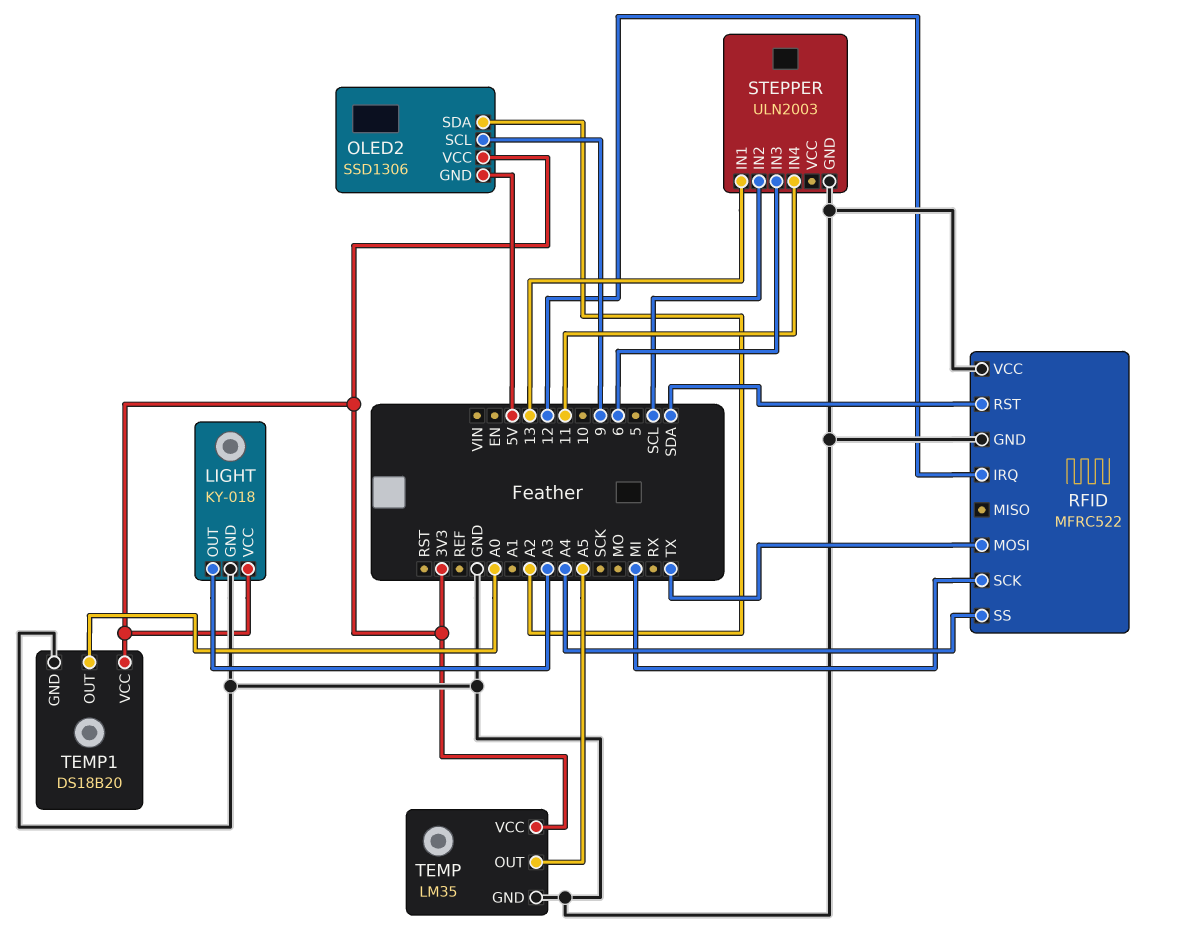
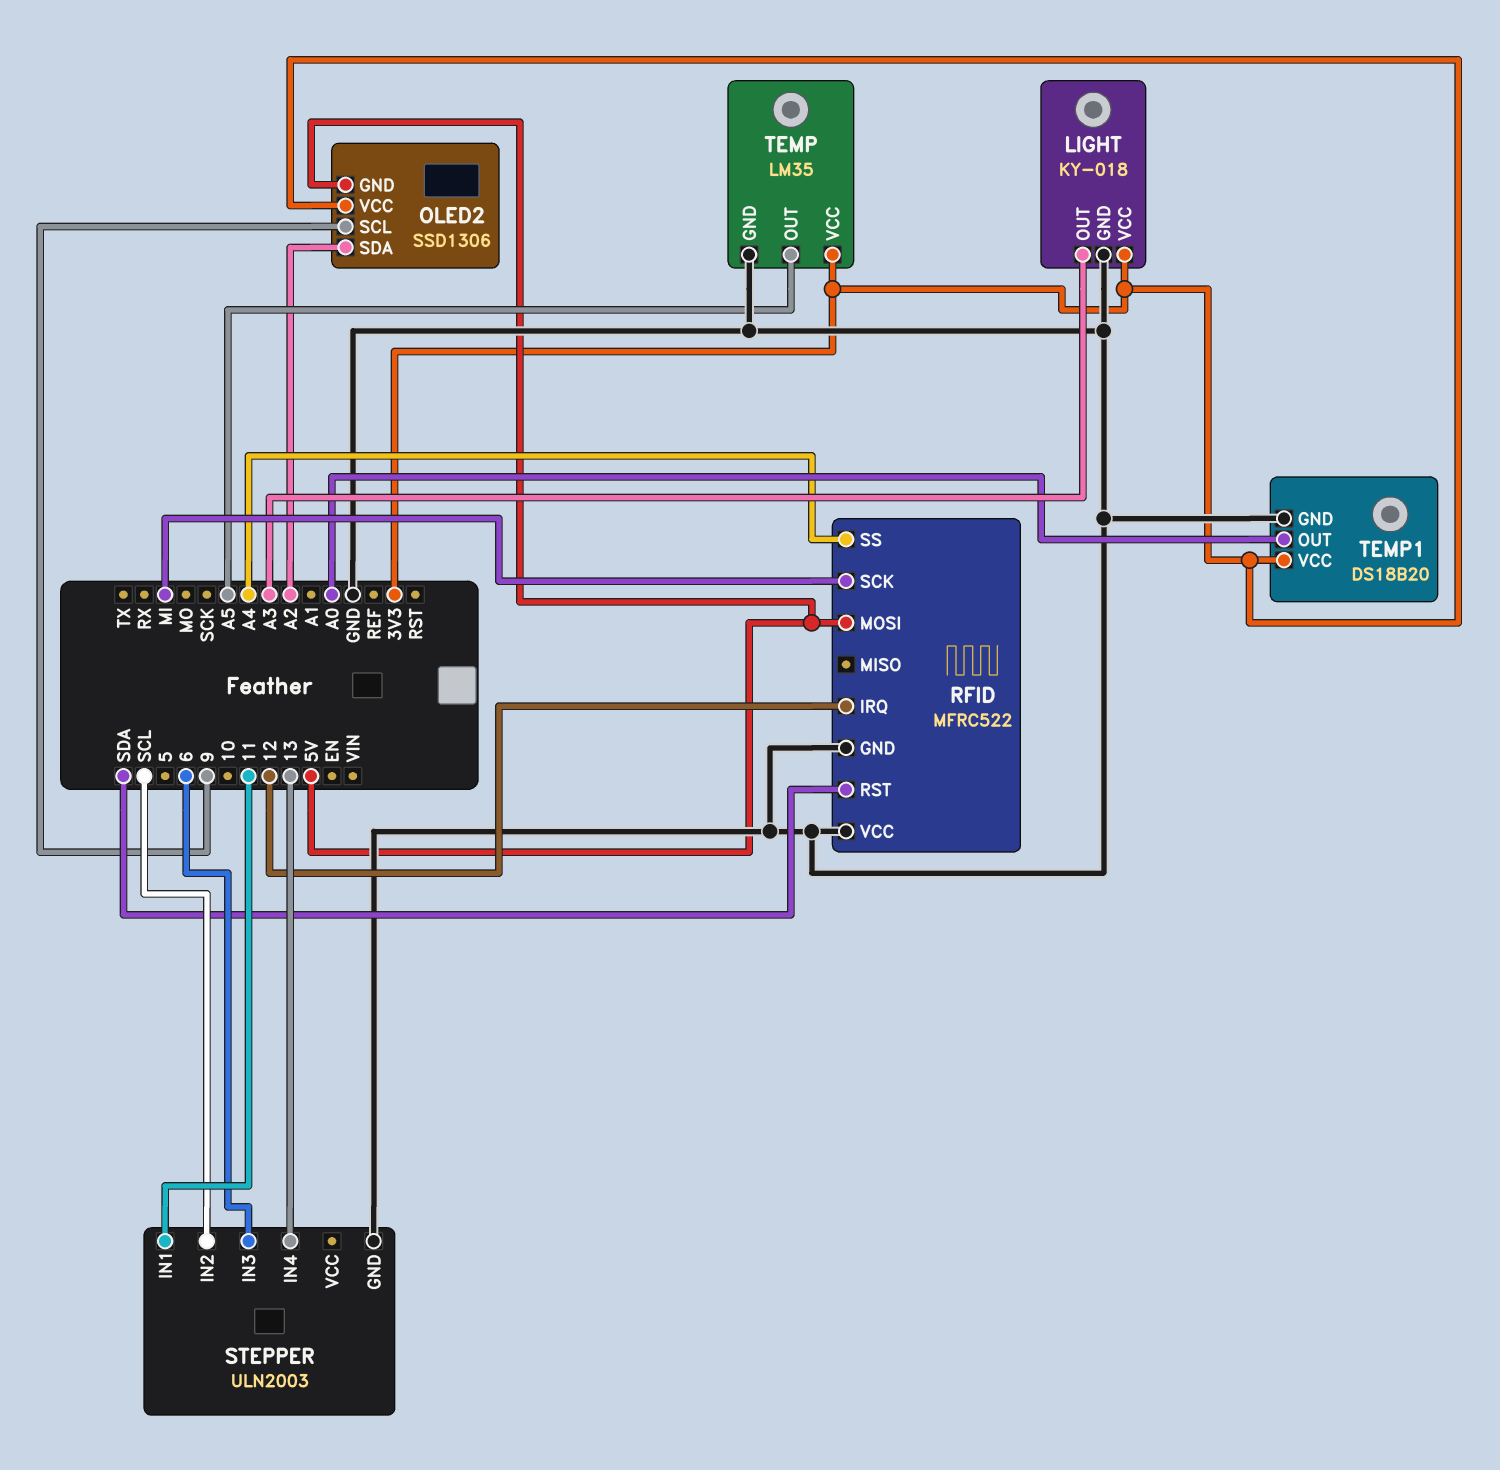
RFID pin MOSI: TX -> 5V
STEPPER pin IN1: 13 -> 11
STEPPER pin IN4: 11 -> 13

